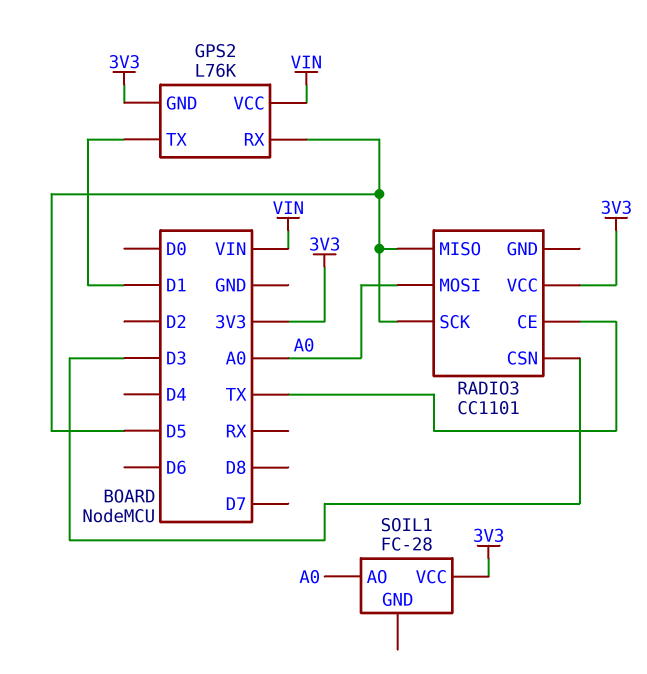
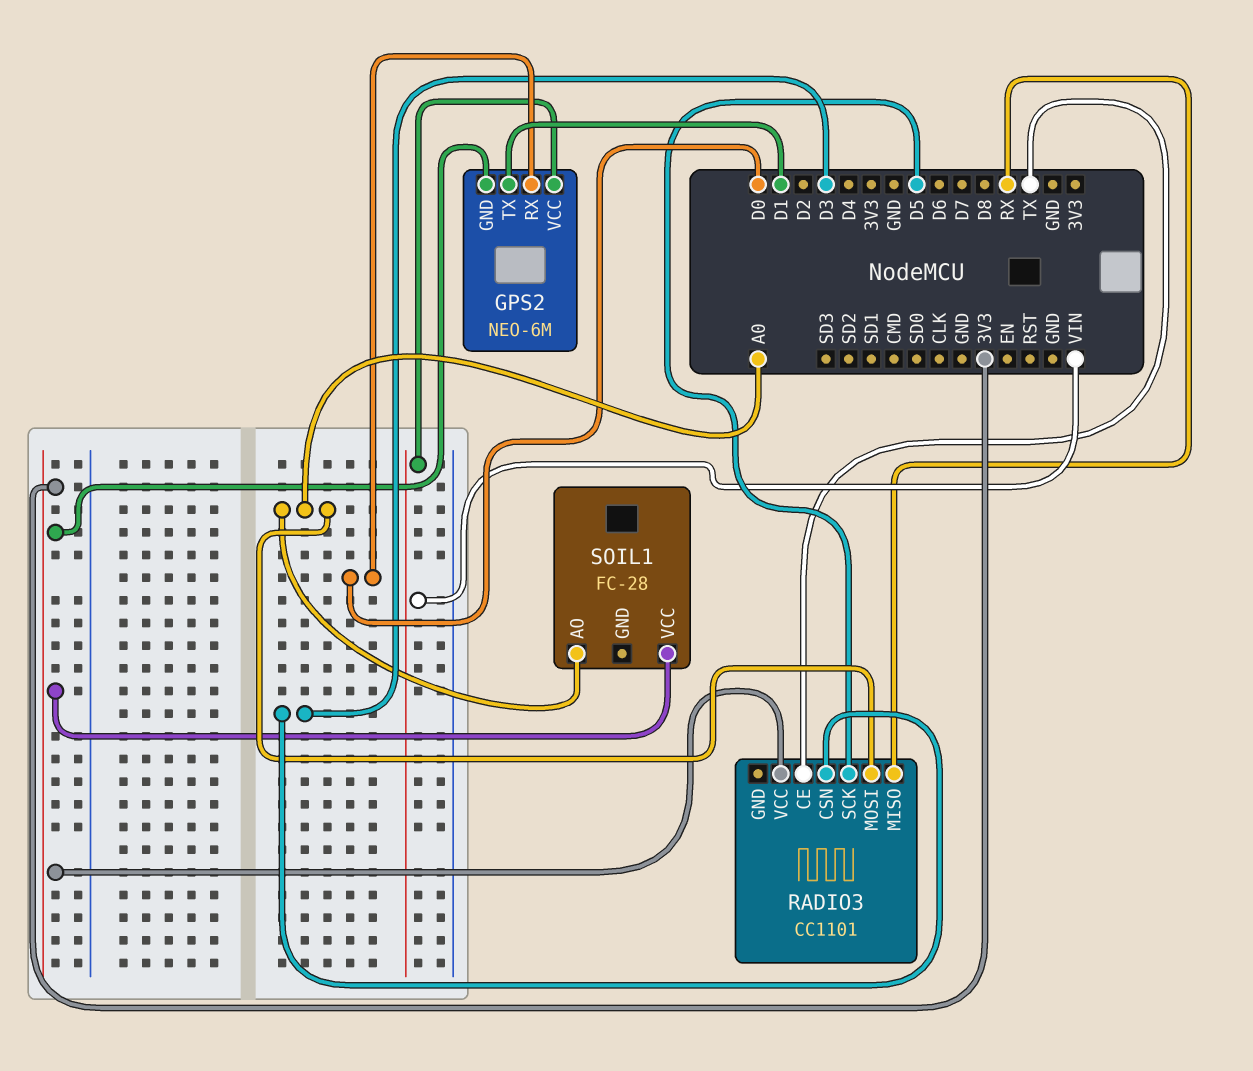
GPS2: L76K -> NEO-6M
GPS2 pin RX: D5 -> D0
RADIO3 pin MISO: D5 -> RX

